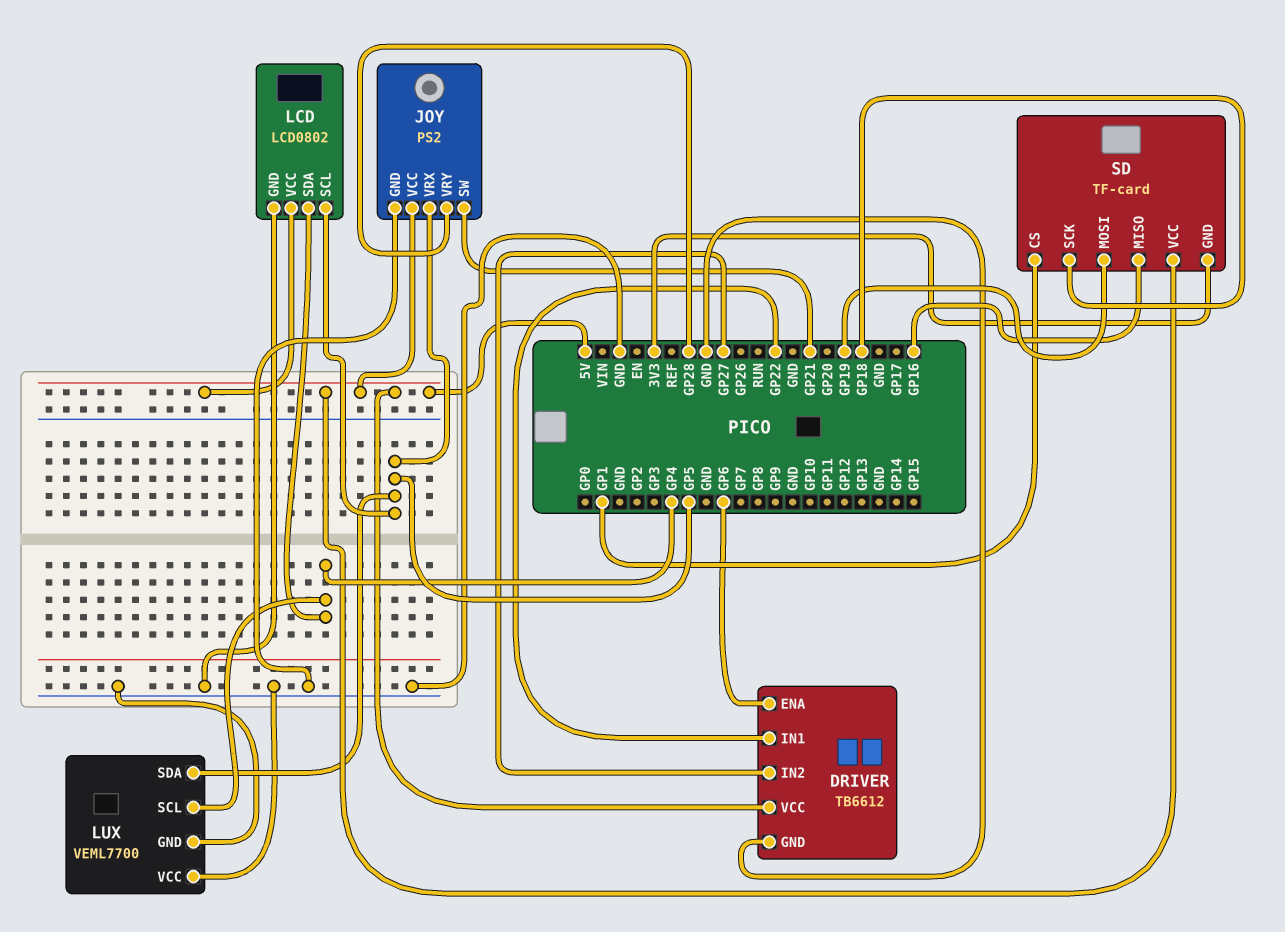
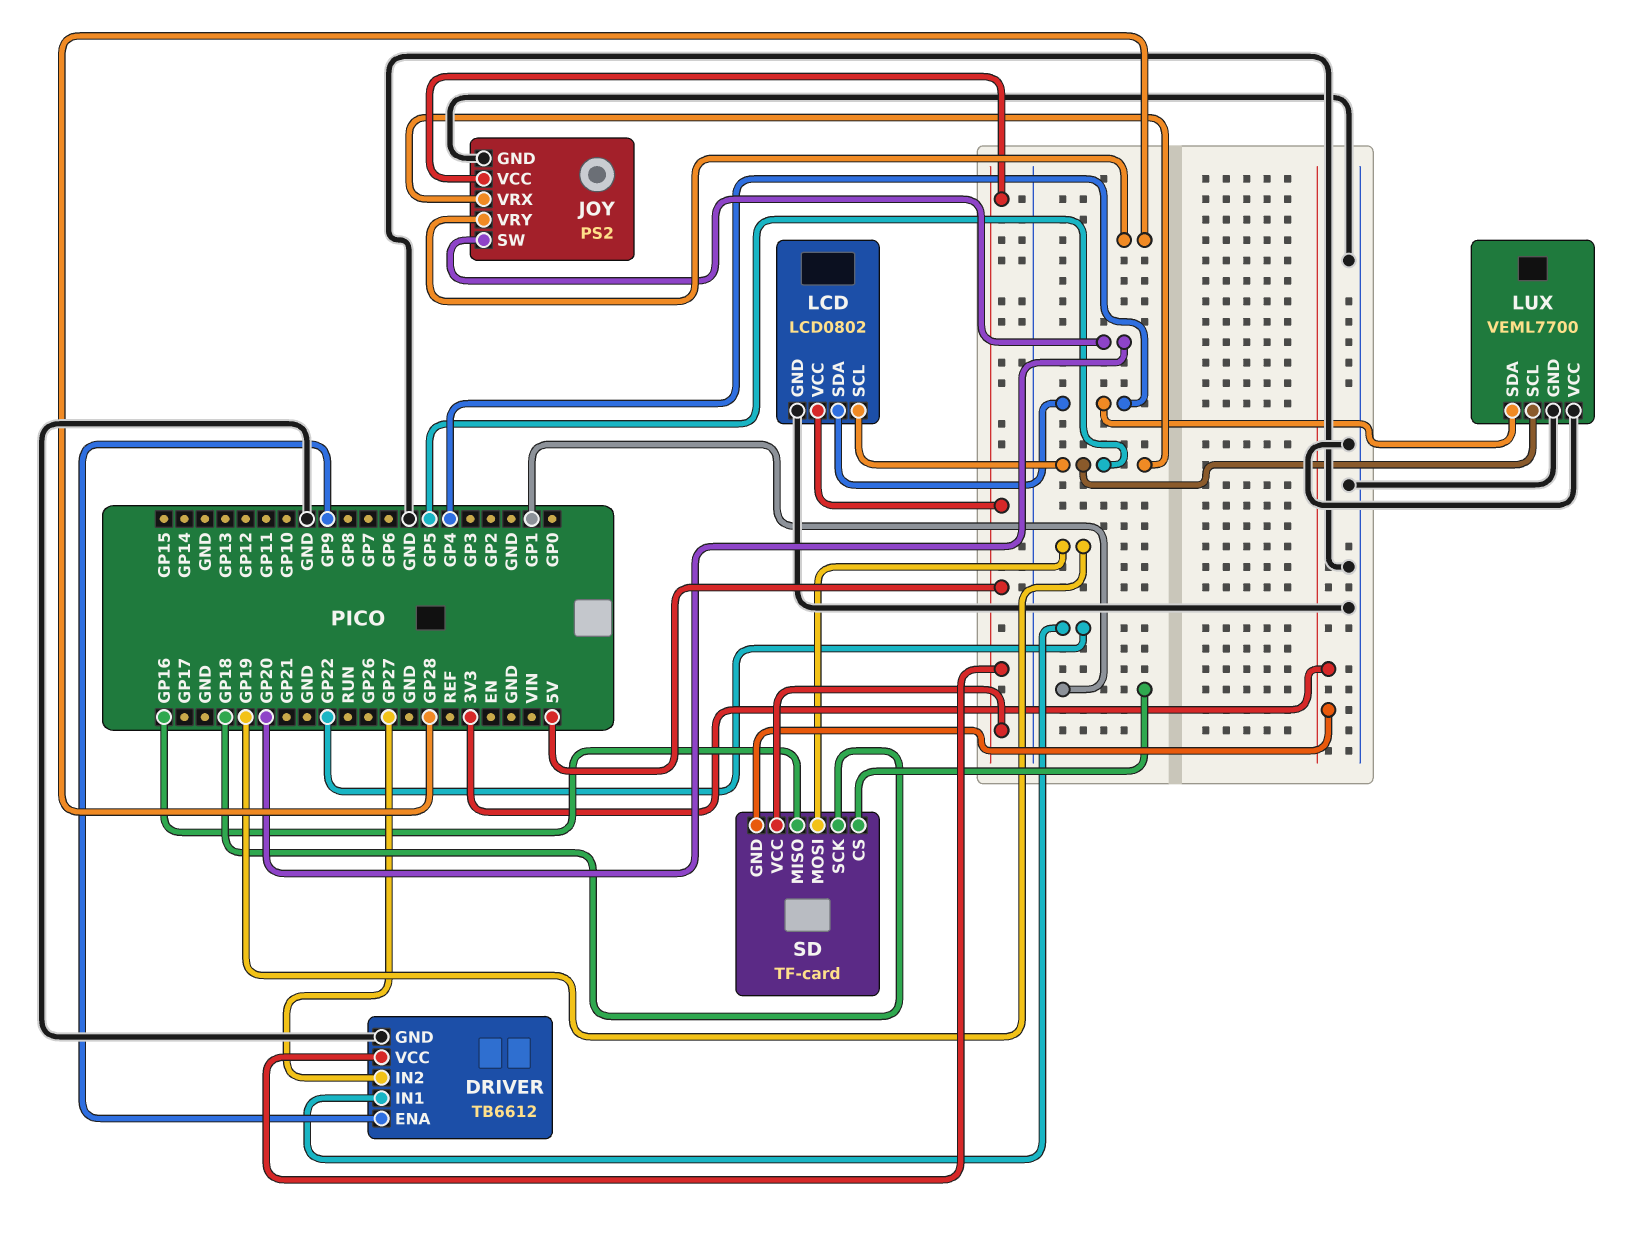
DRIVER pin ENA: GP6 -> GP9
JOY pin SW: GP21 -> GP20
LUX pin SCL: GP4 -> GP5
LUX pin SDA: GP5 -> GP4

